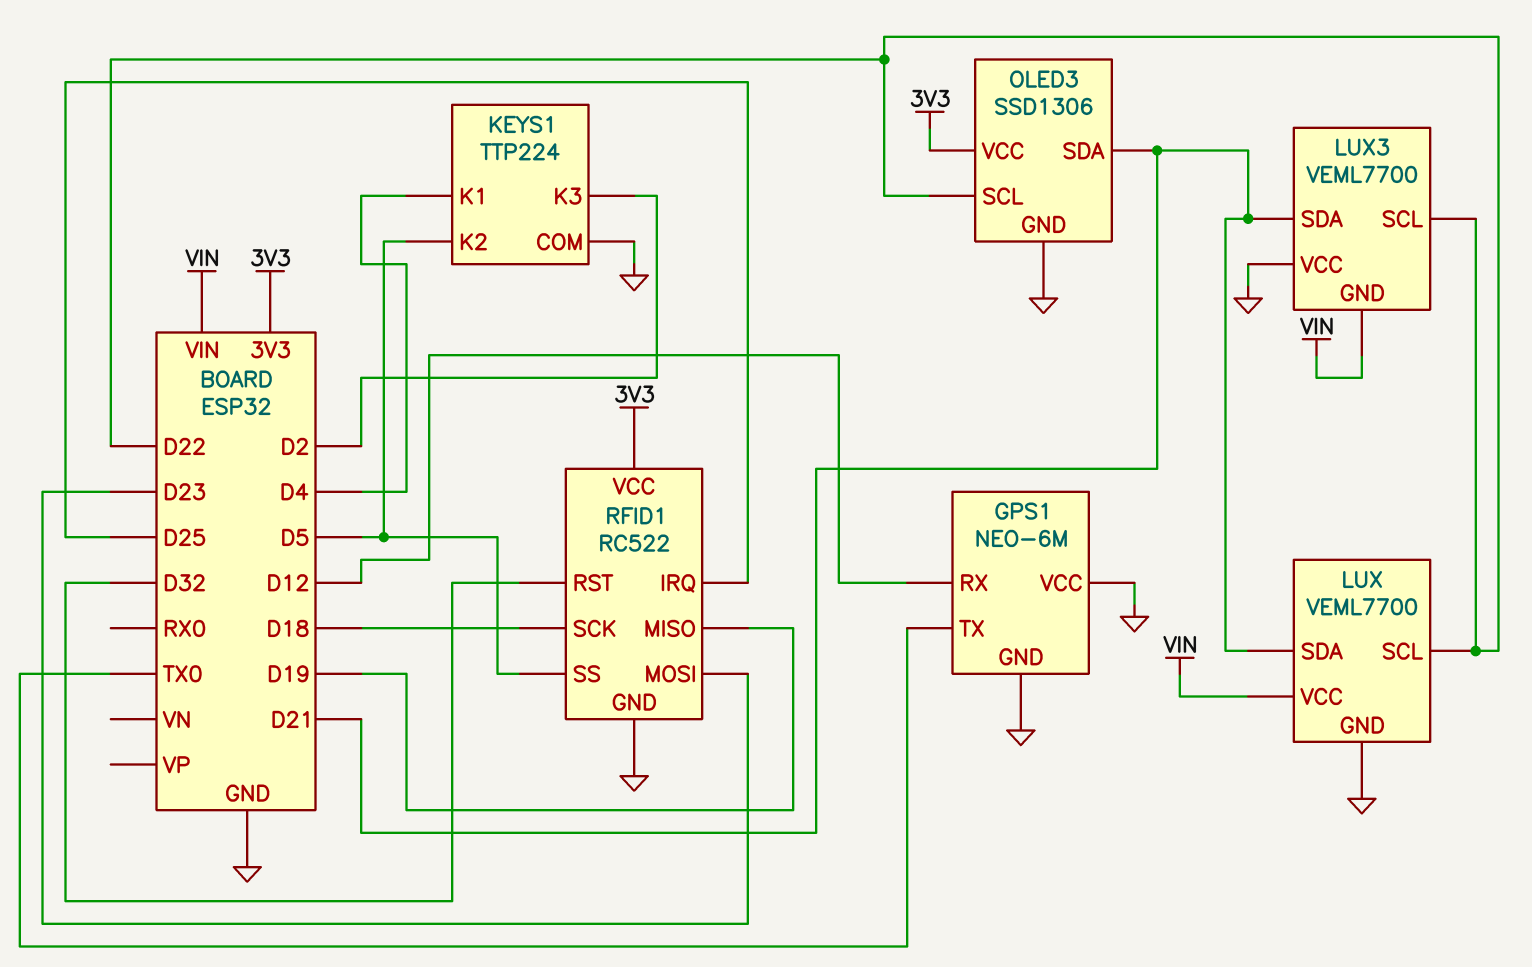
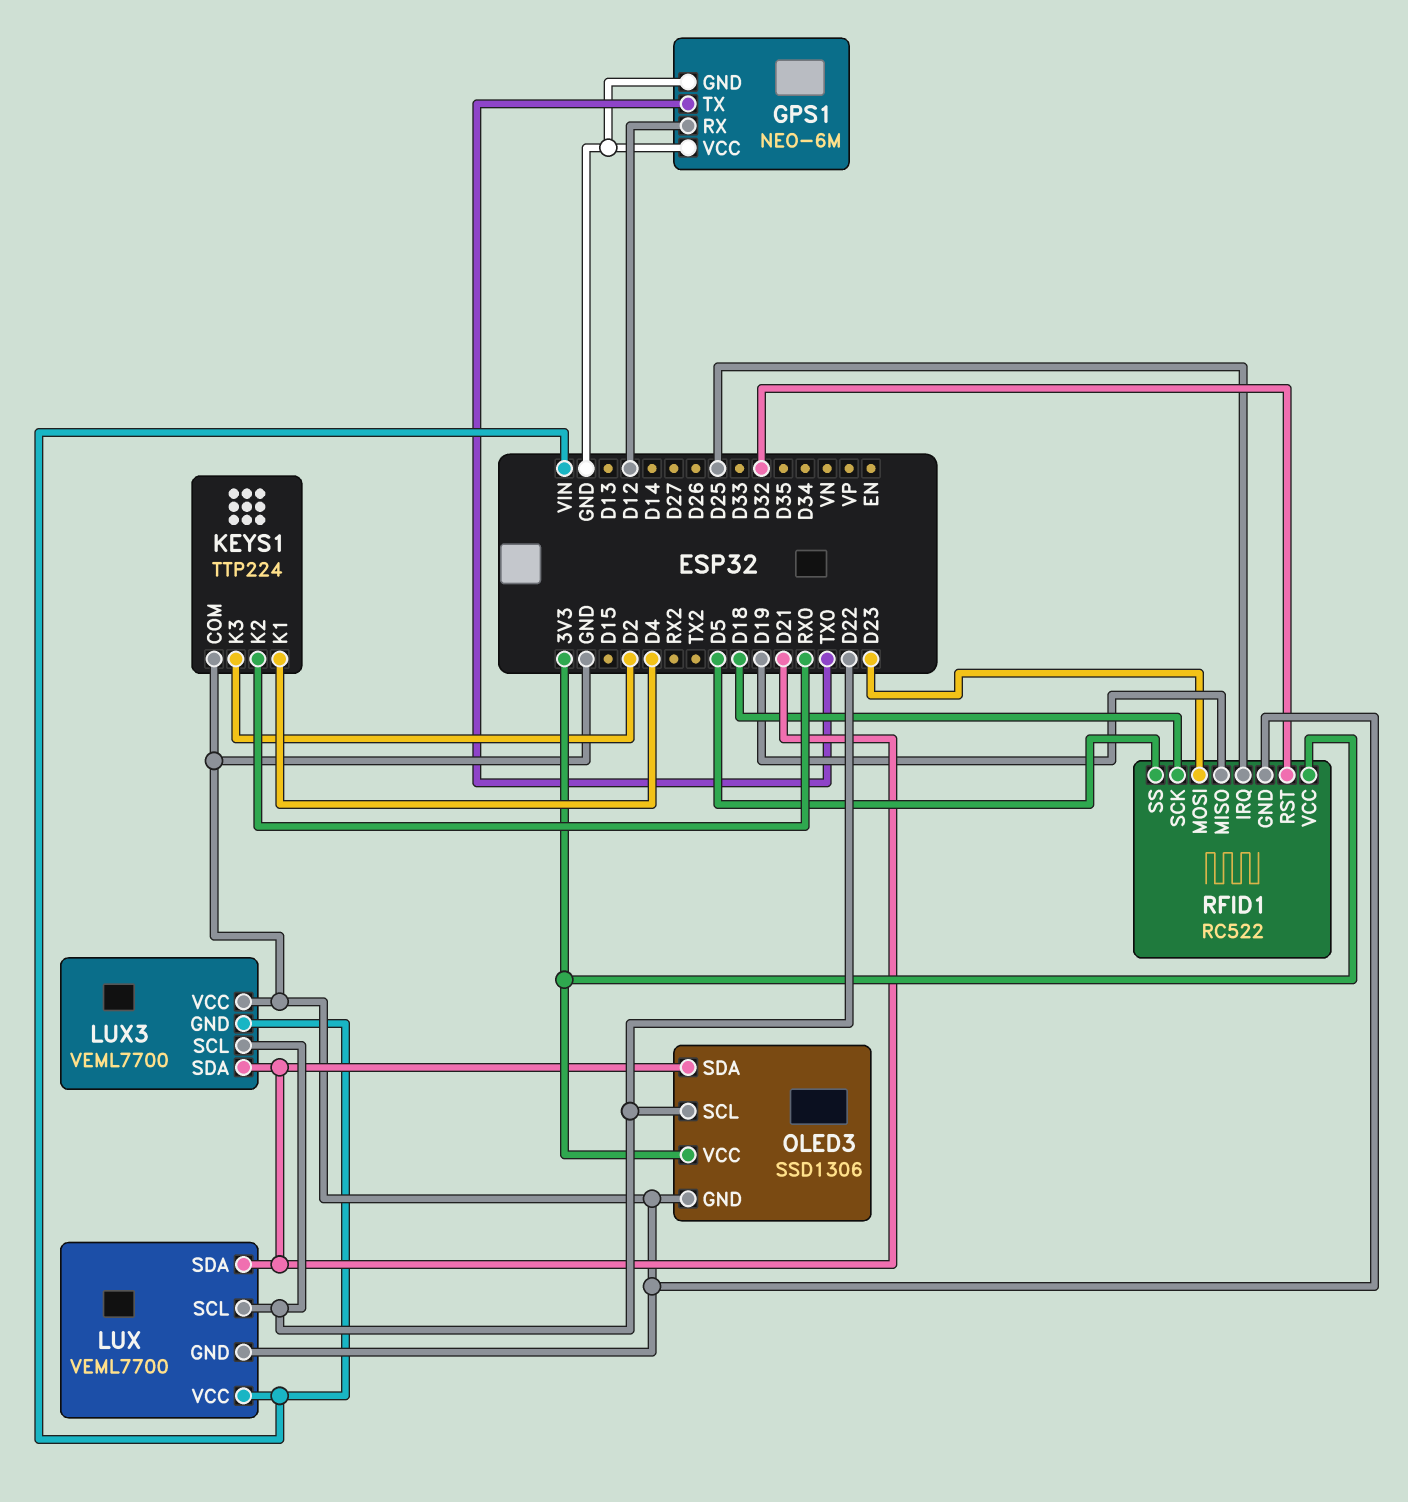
KEYS1 pin K2: D5 -> RX0

